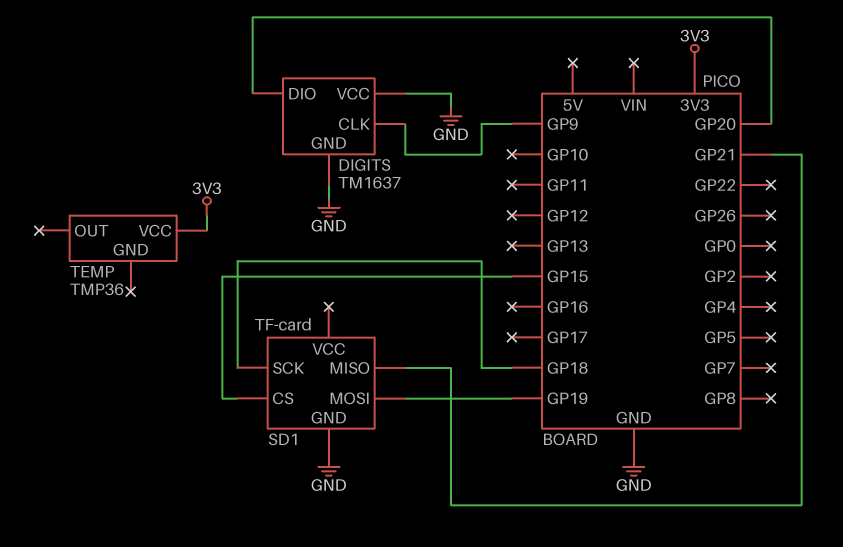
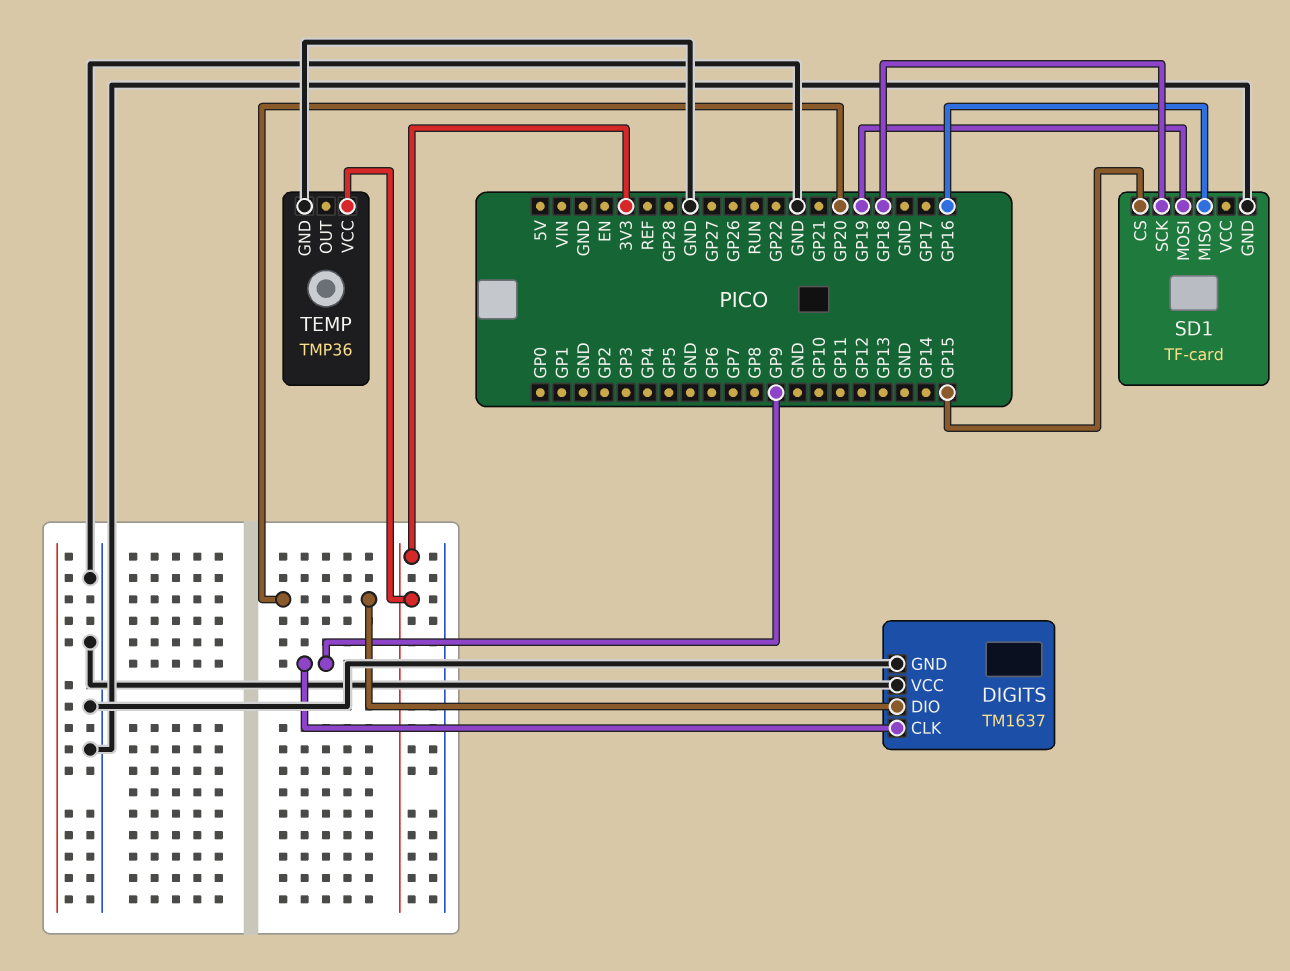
SD1 pin MISO: GP21 -> GP16
TEMP pin GND: none -> GND

